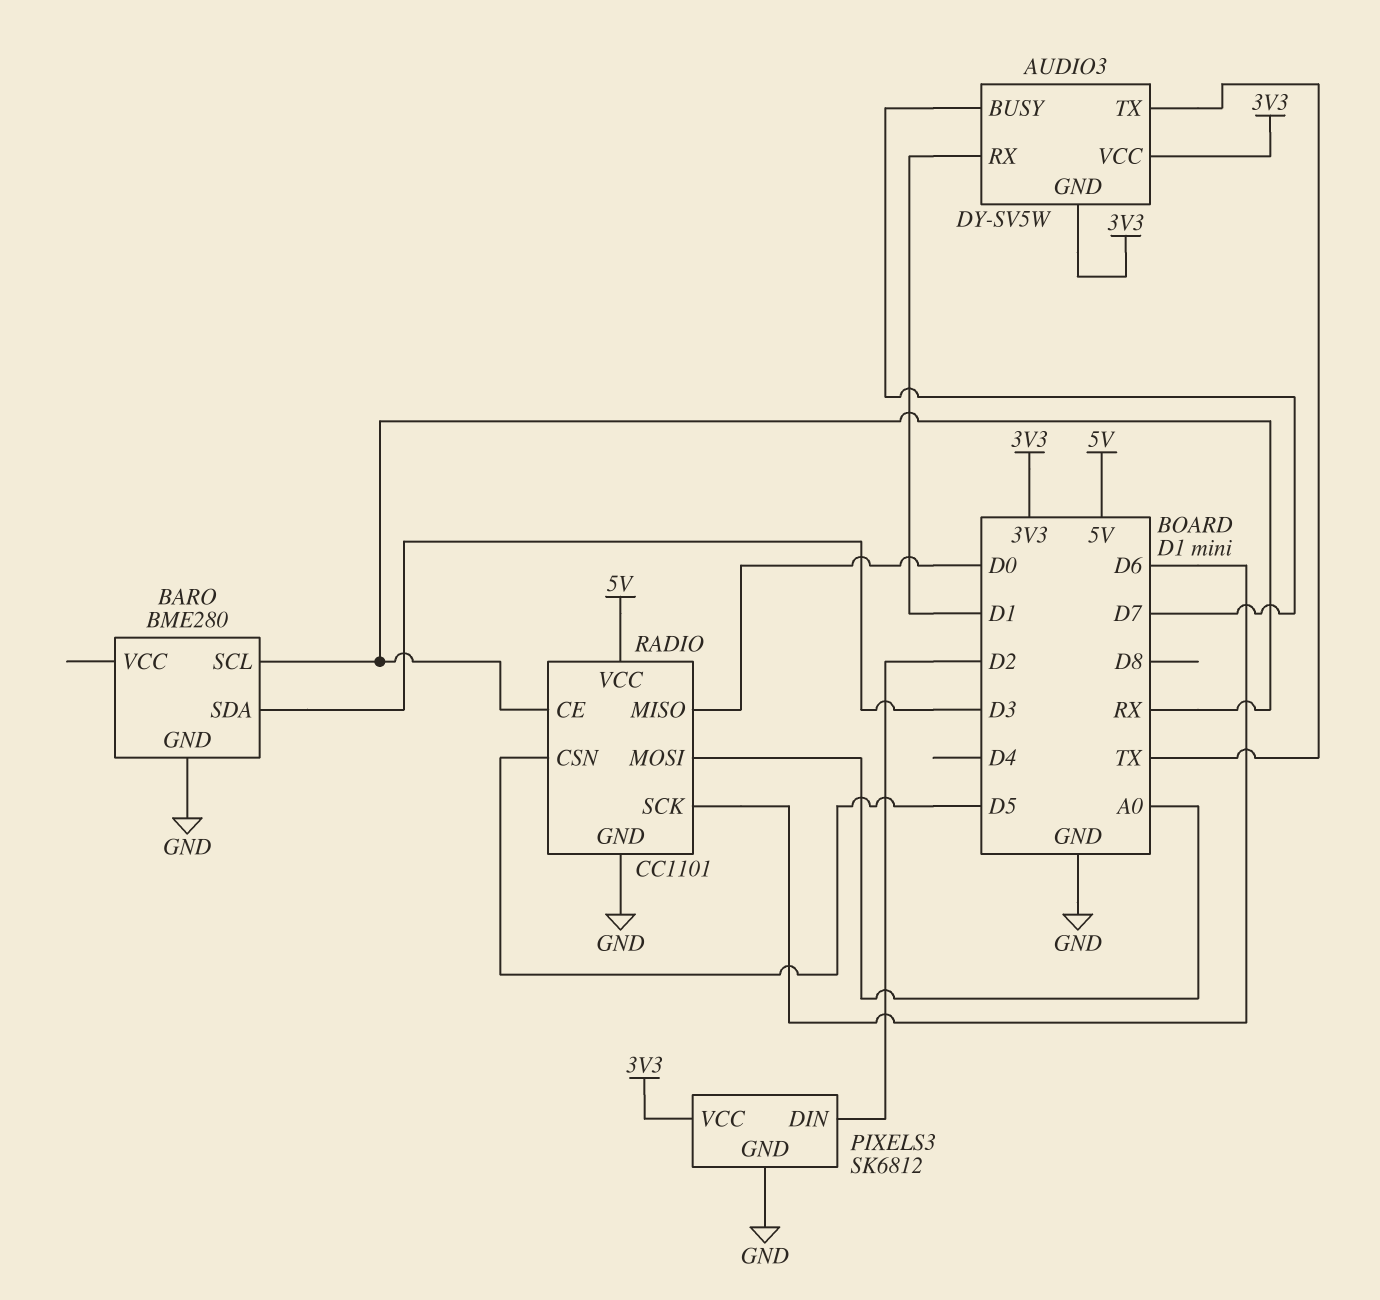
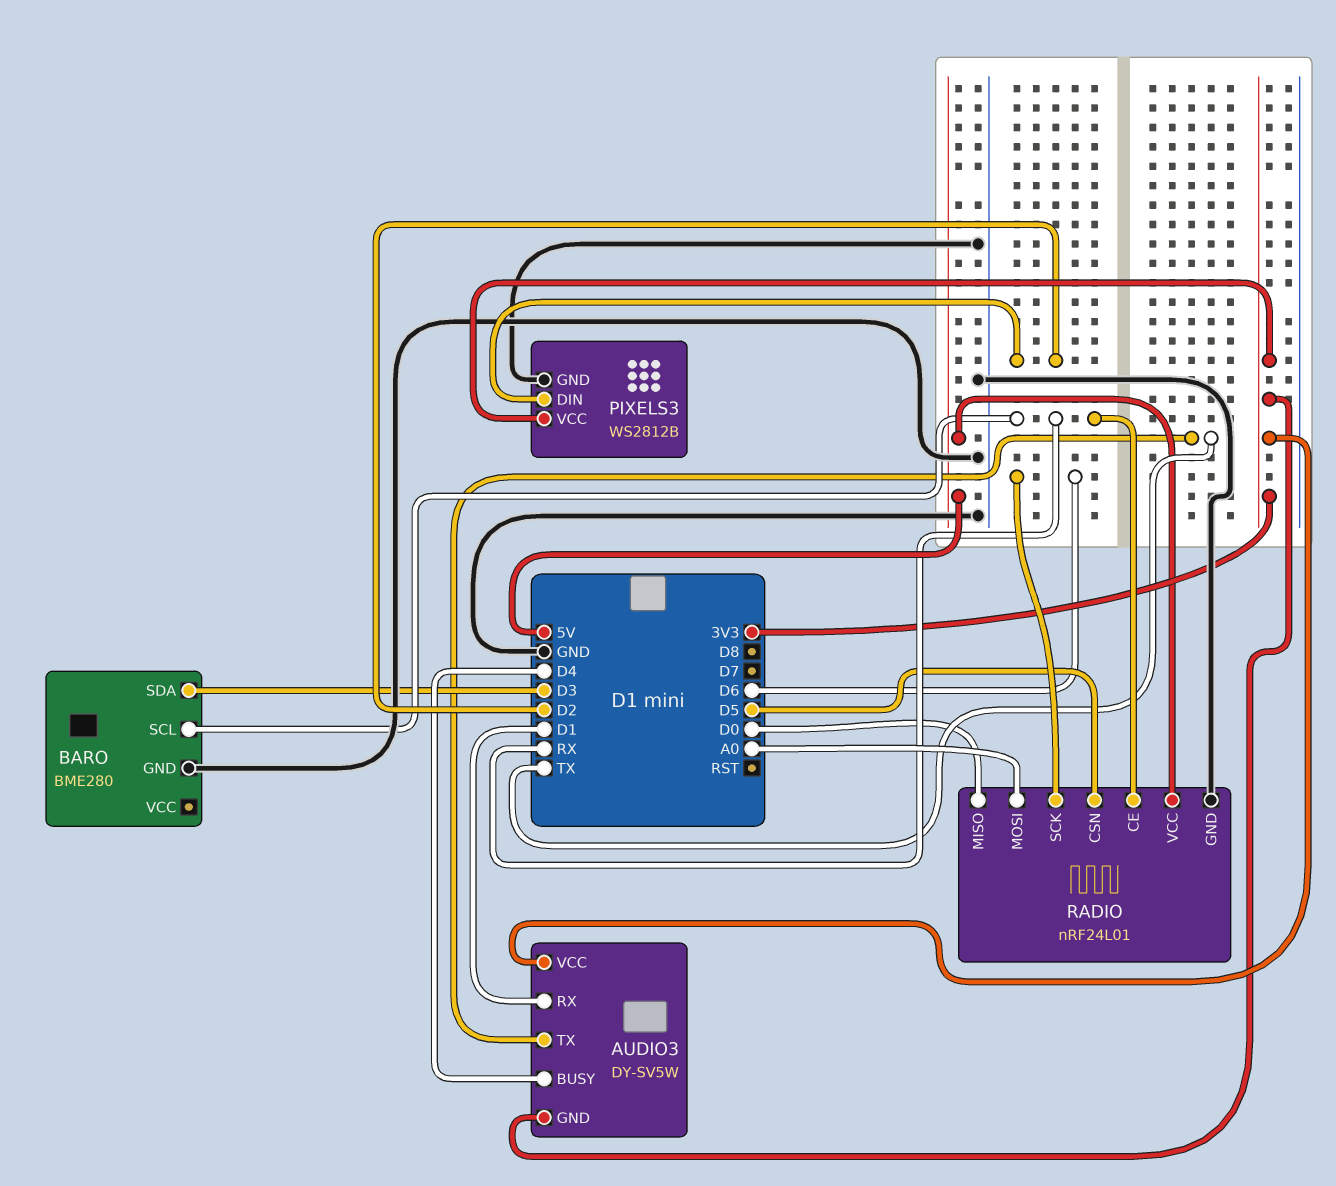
AUDIO3 pin BUSY: D7 -> D4
PIXELS3: SK6812 -> WS2812B
RADIO: CC1101 -> nRF24L01

